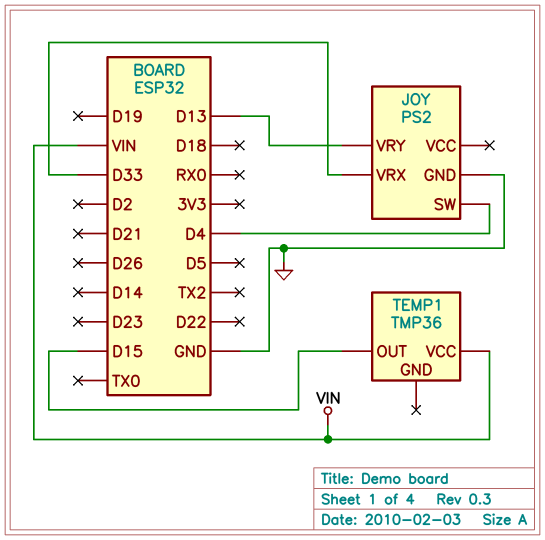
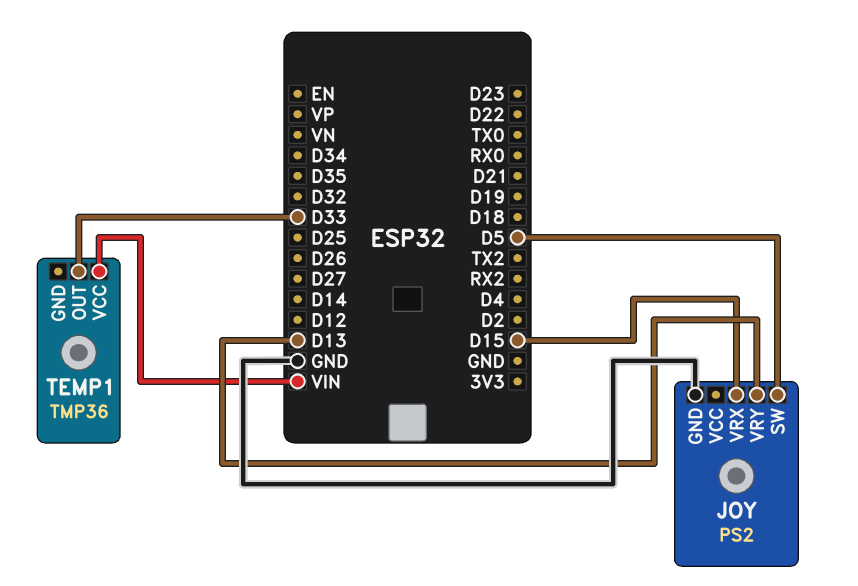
JOY pin SW: D4 -> D5
JOY pin VRX: D33 -> D15
TEMP1 pin OUT: D15 -> D33

